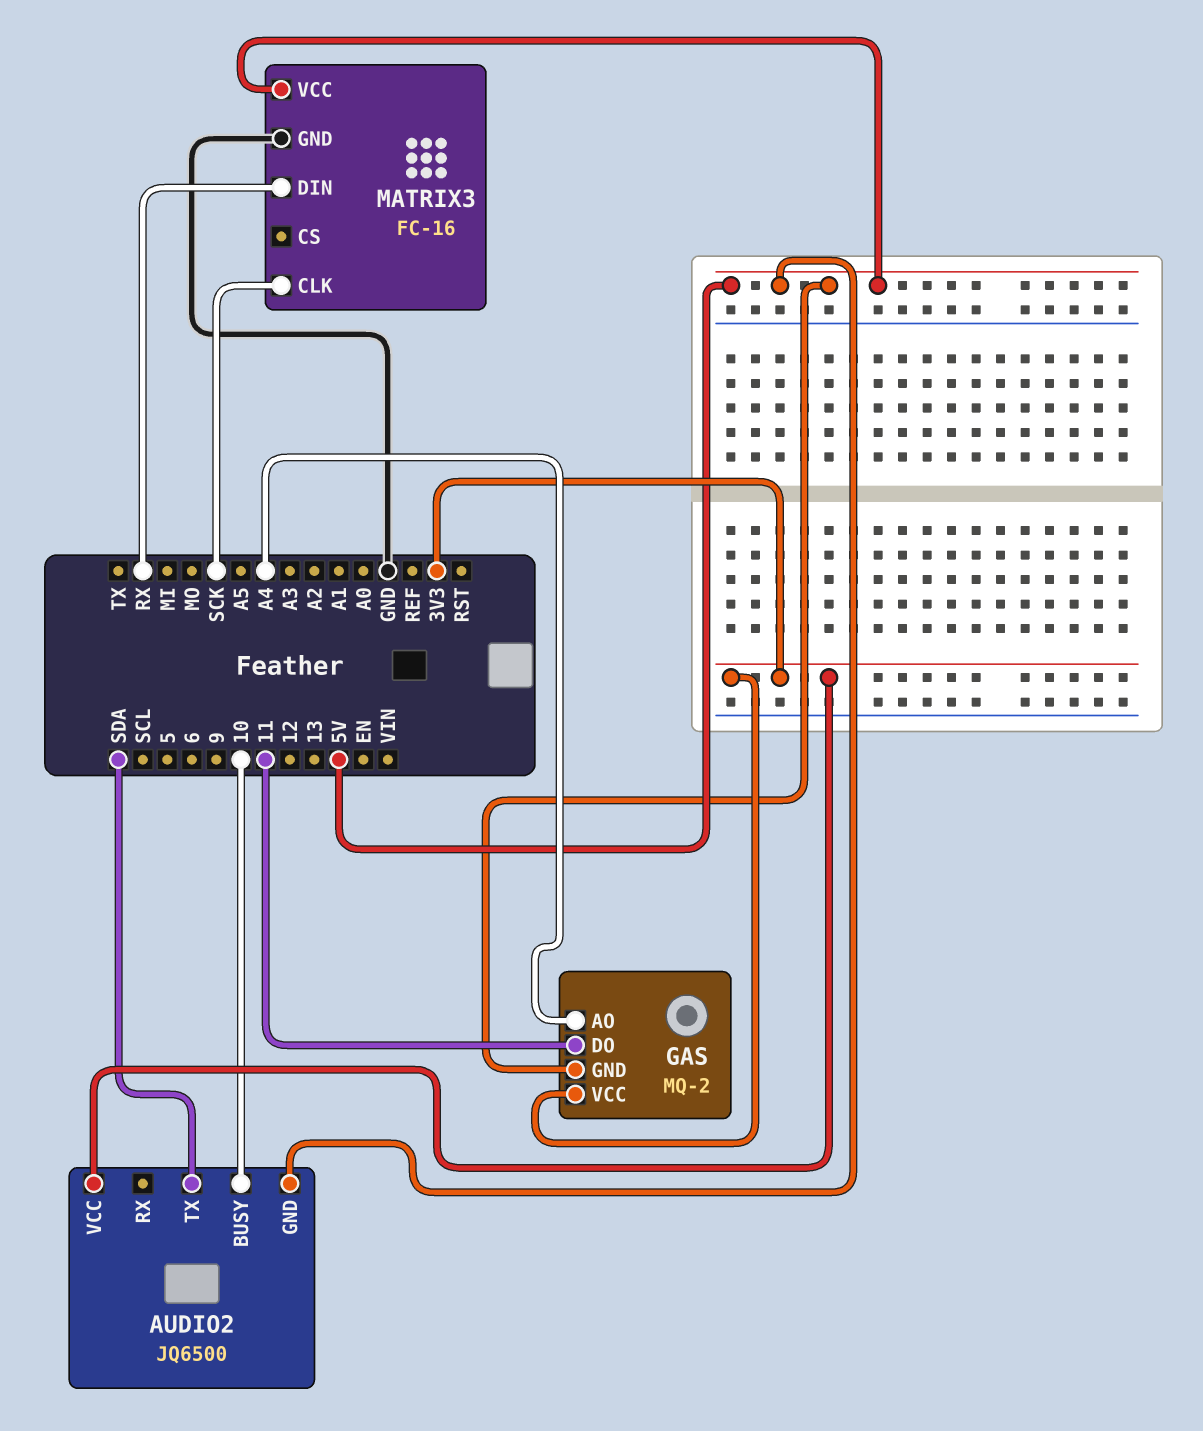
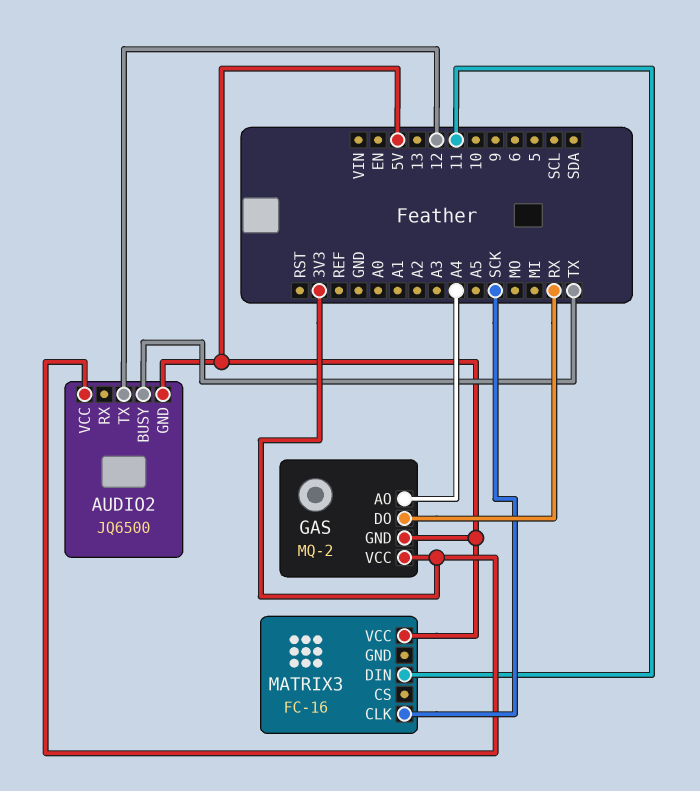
AUDIO2 pin BUSY: 10 -> TX
AUDIO2 pin TX: SDA -> 12
GAS pin DO: 11 -> RX
MATRIX3 pin DIN: RX -> 11
MATRIX3 pin GND: GND -> none

